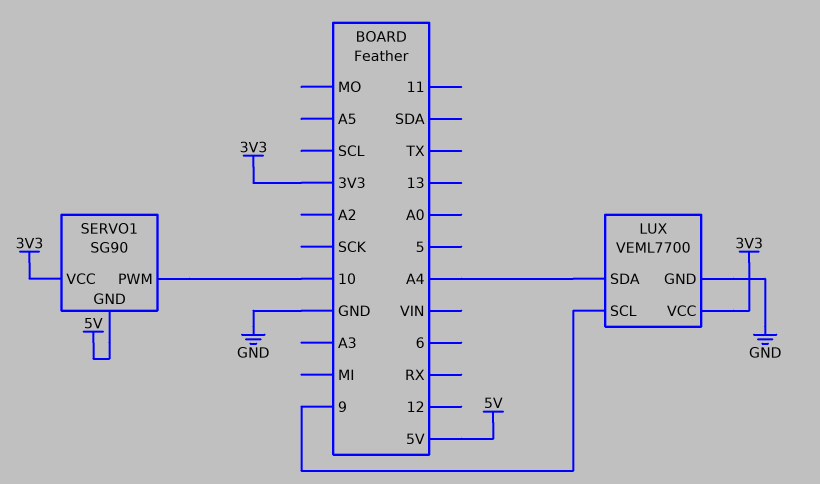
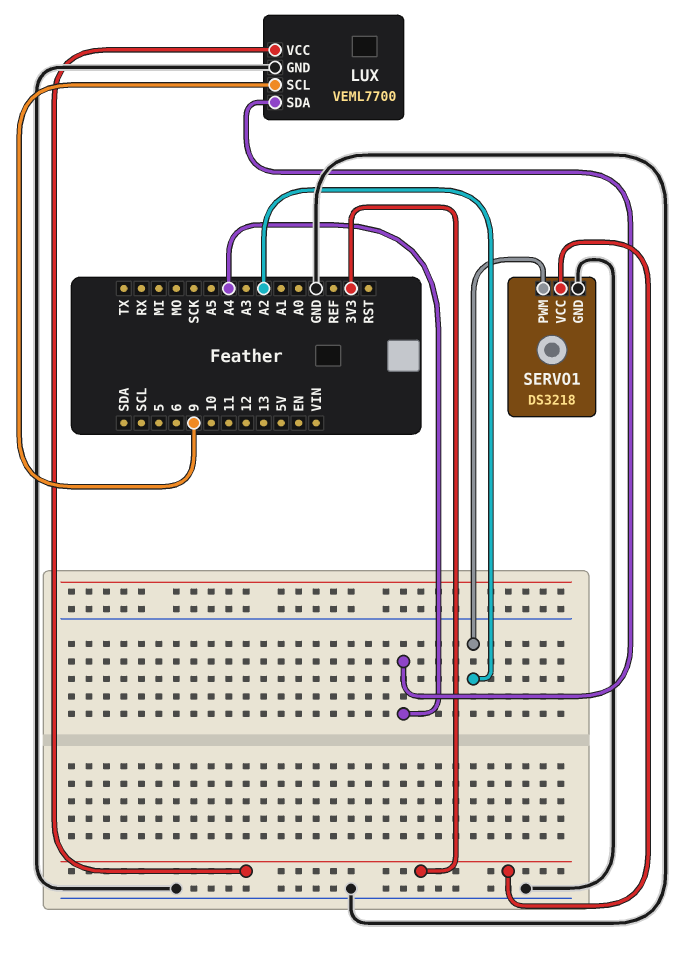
SERVO1: SG90 -> DS3218
SERVO1 pin GND: 5V -> GND
SERVO1 pin PWM: 10 -> A2

